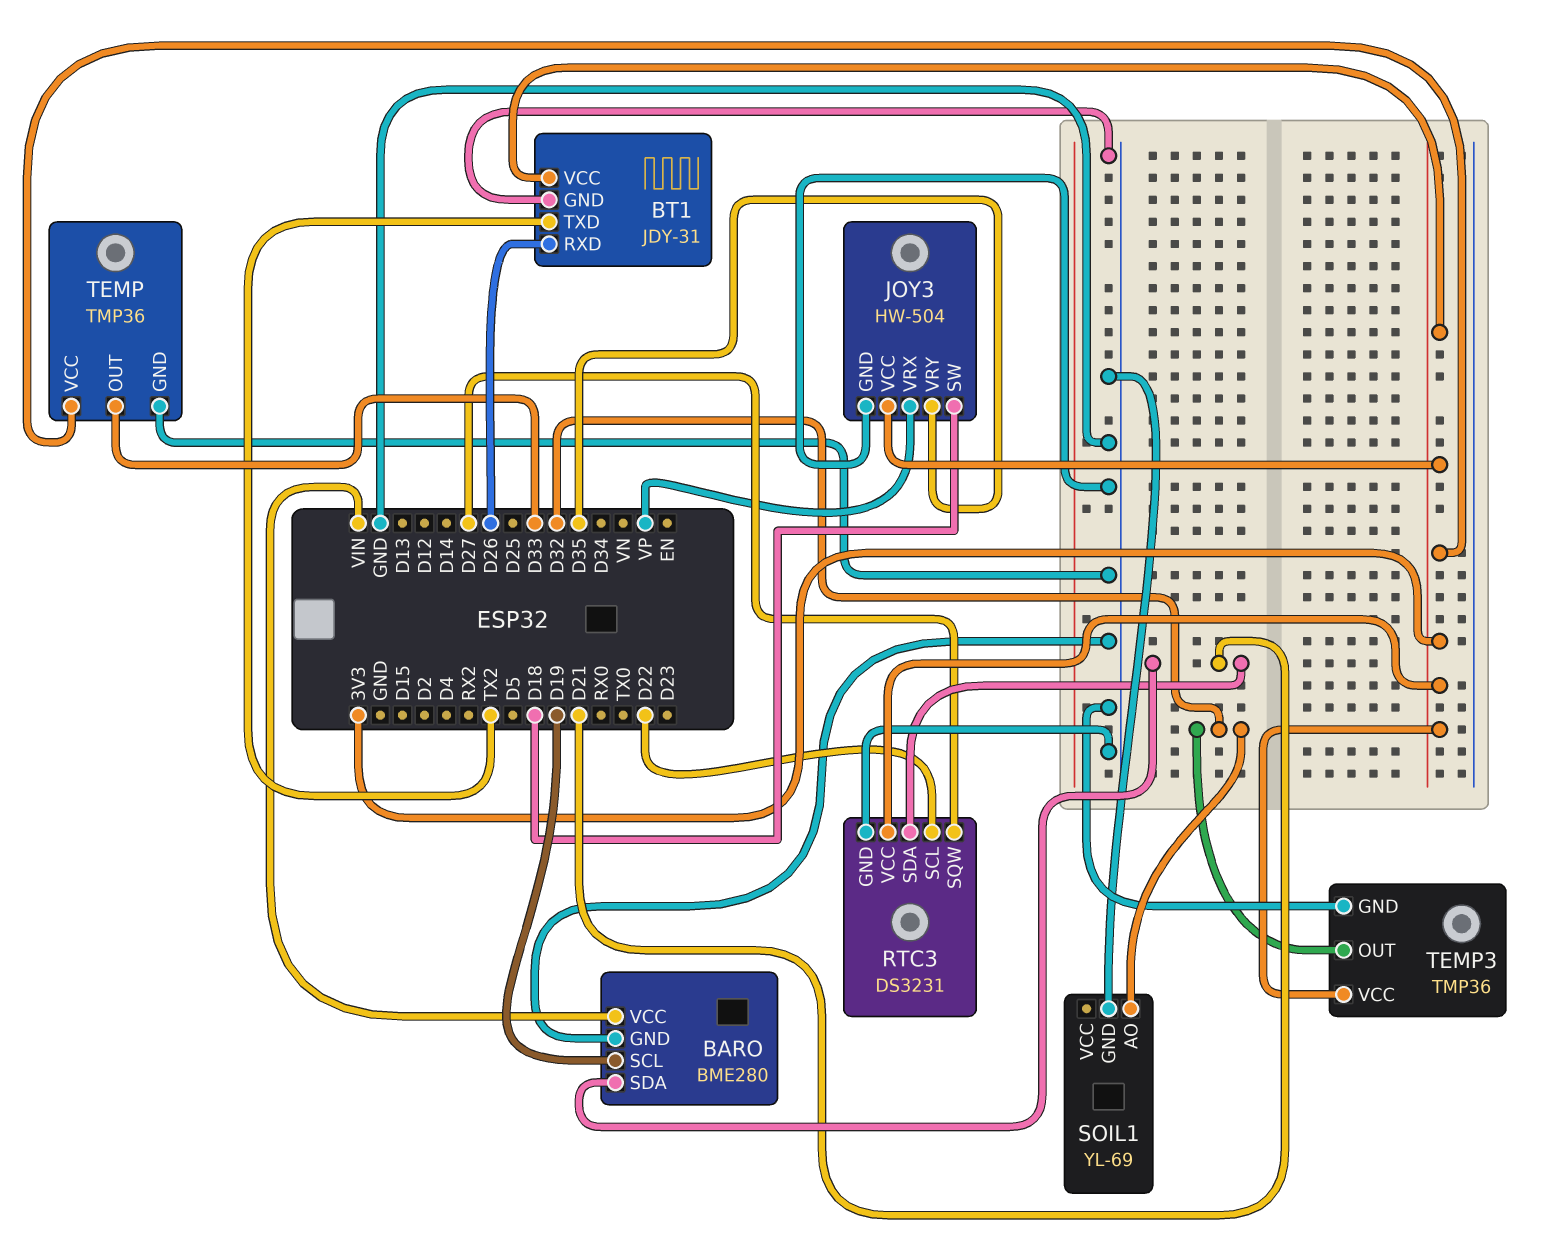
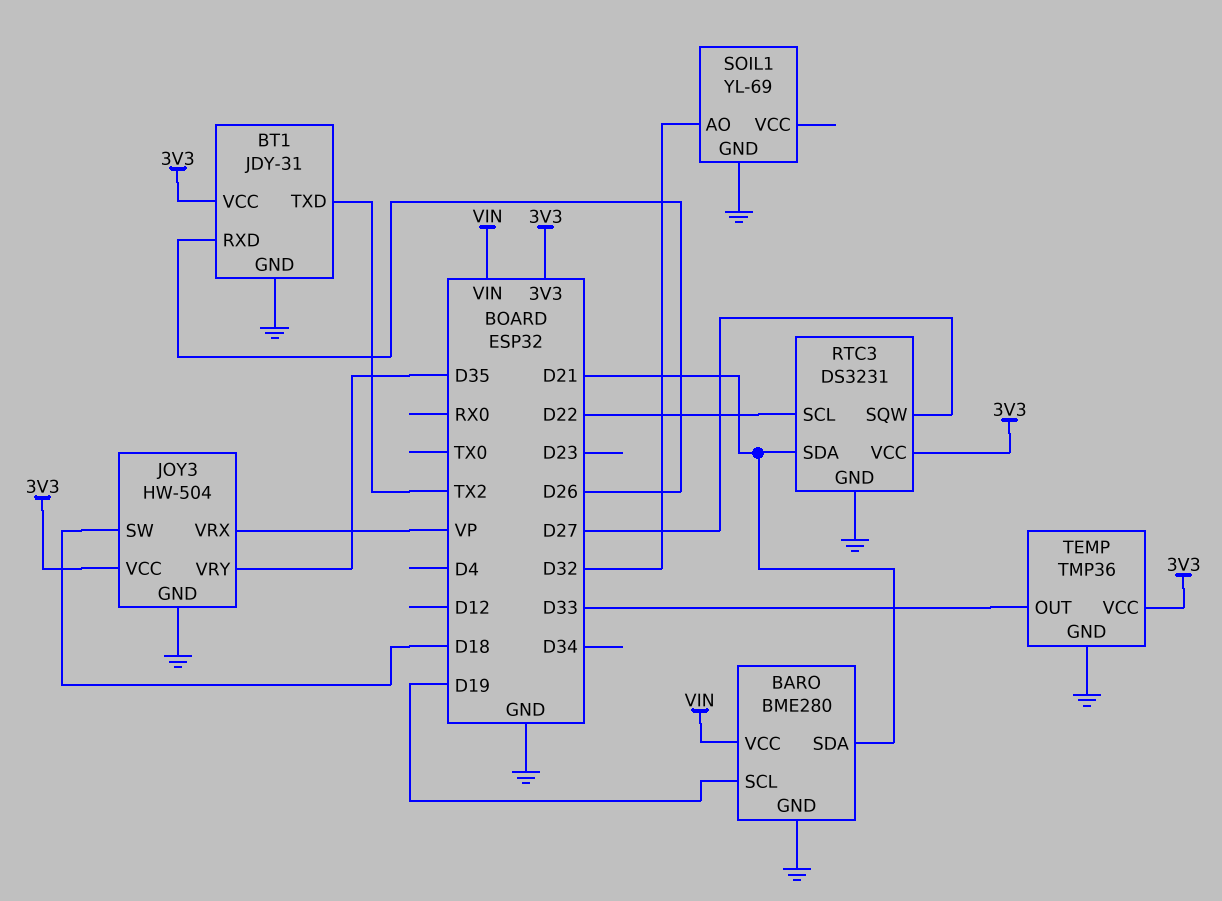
TEMP3: TMP36 -> none
TEMP3 pin GND: GND -> none
TEMP3 pin OUT: D32 -> none
TEMP3 pin VCC: 3V3 -> none

